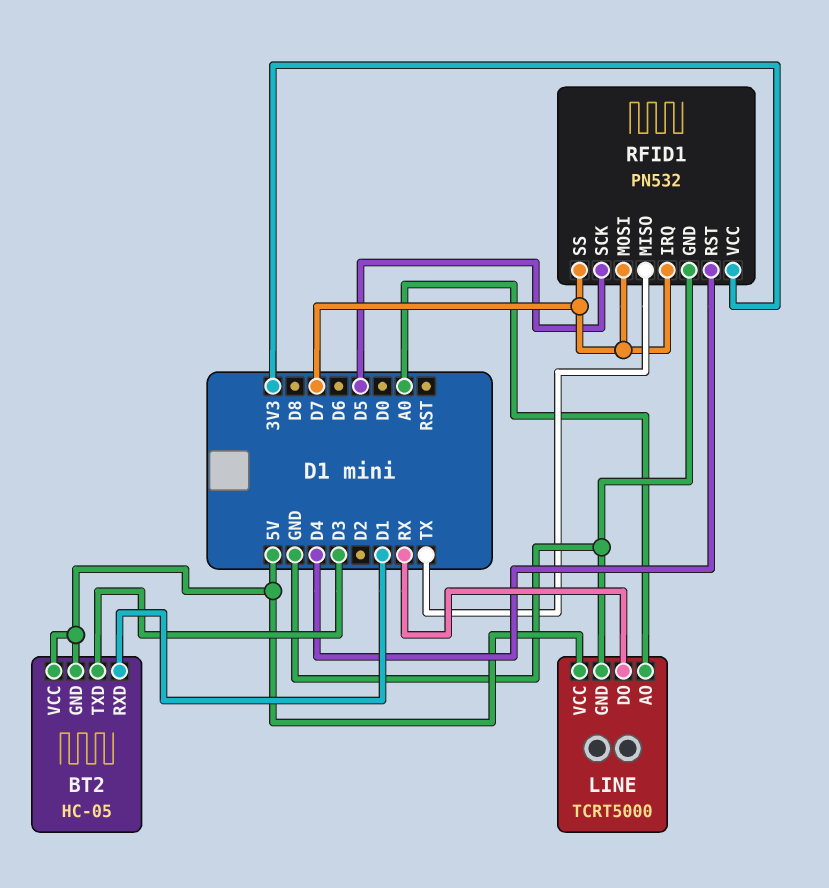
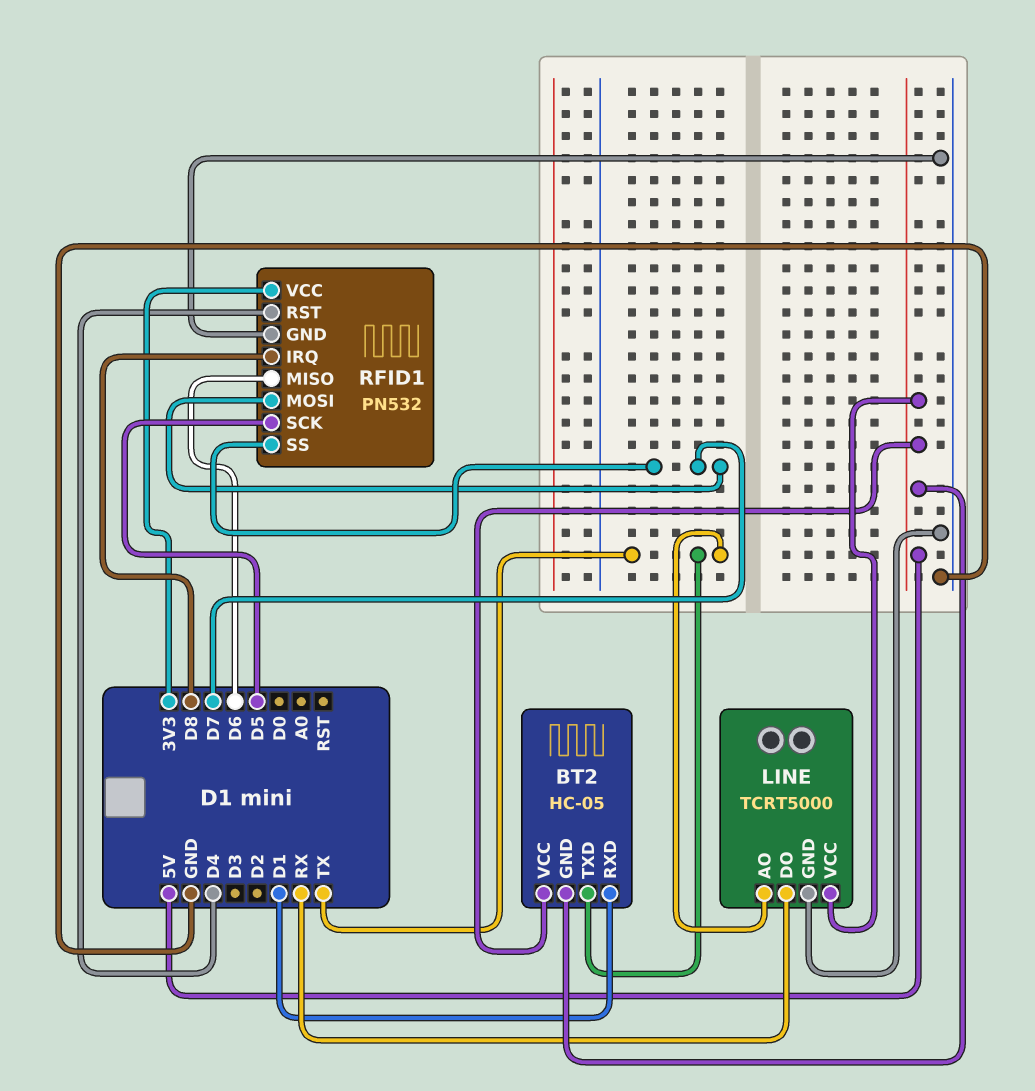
BT2 pin TXD: D3 -> TX
LINE pin AO: A0 -> TX
RFID1 pin IRQ: D7 -> D8
RFID1 pin MISO: TX -> D6

